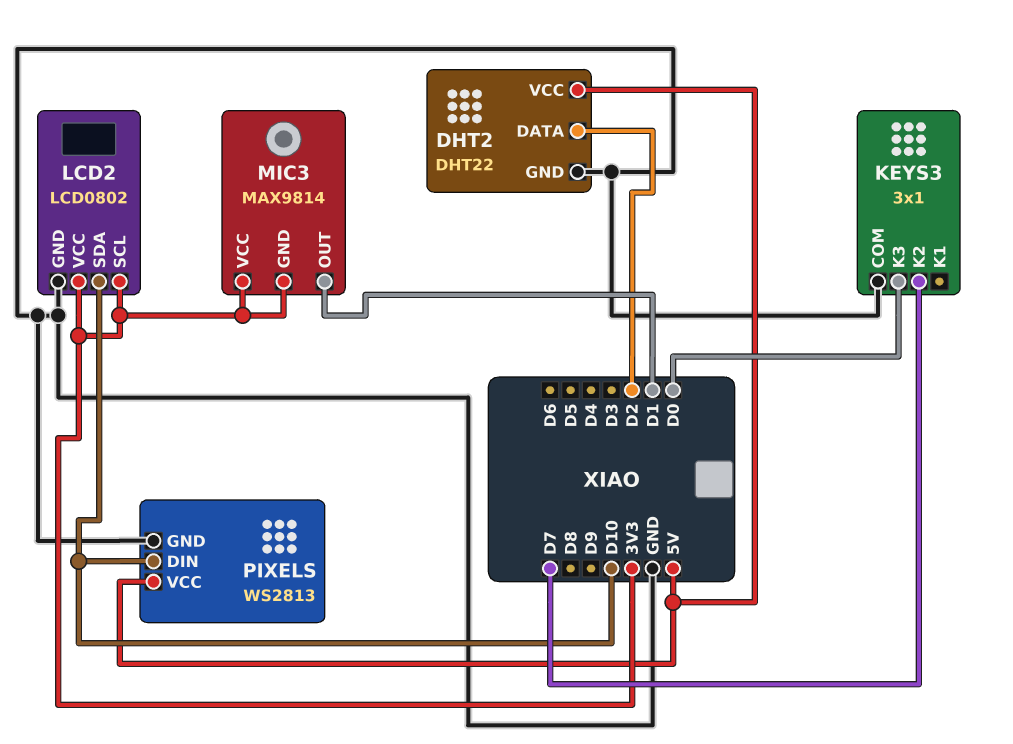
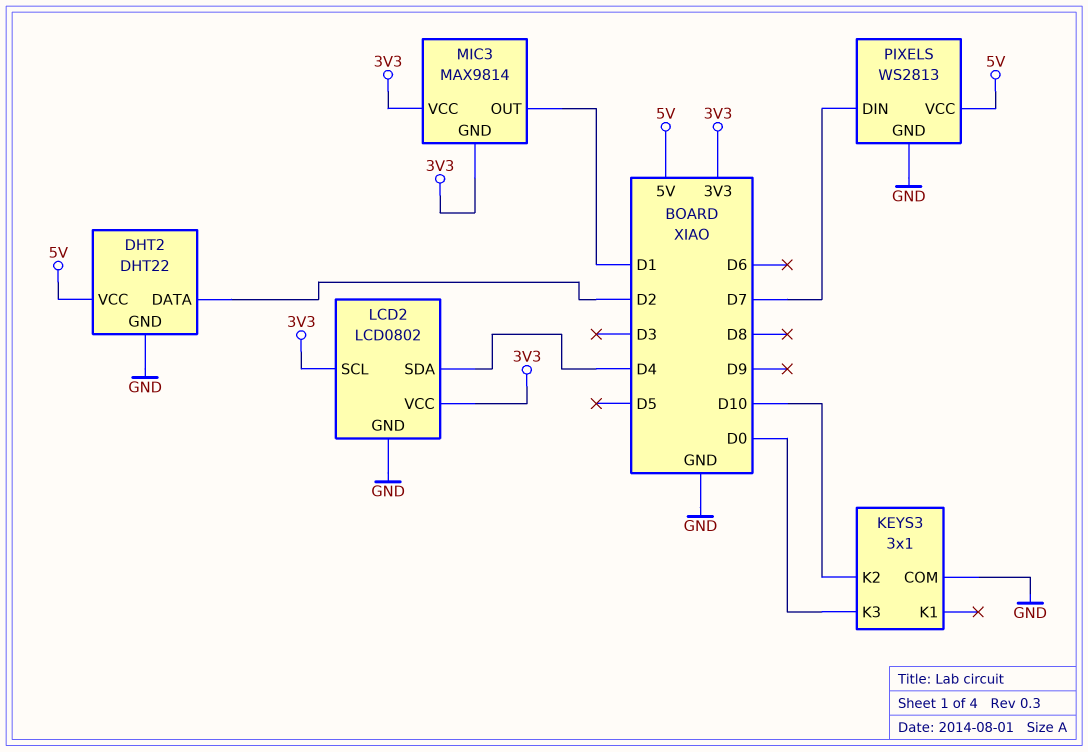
KEYS3 pin K2: D7 -> D10
LCD2 pin SDA: D10 -> D4
PIXELS pin DIN: D10 -> D7

